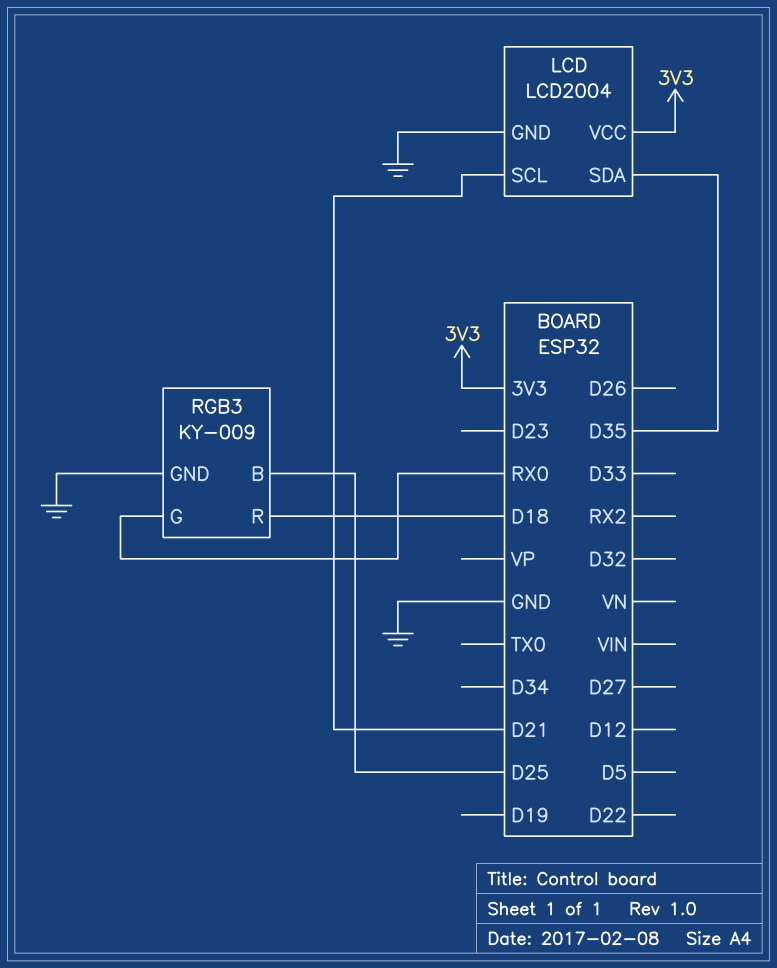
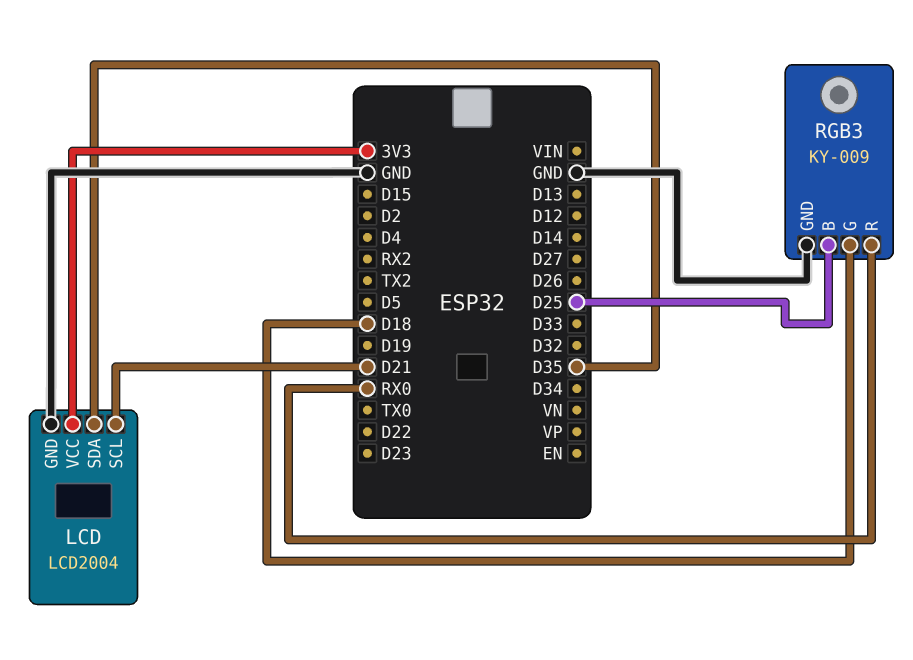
RGB3 pin G: RX0 -> D18
RGB3 pin R: D18 -> RX0

